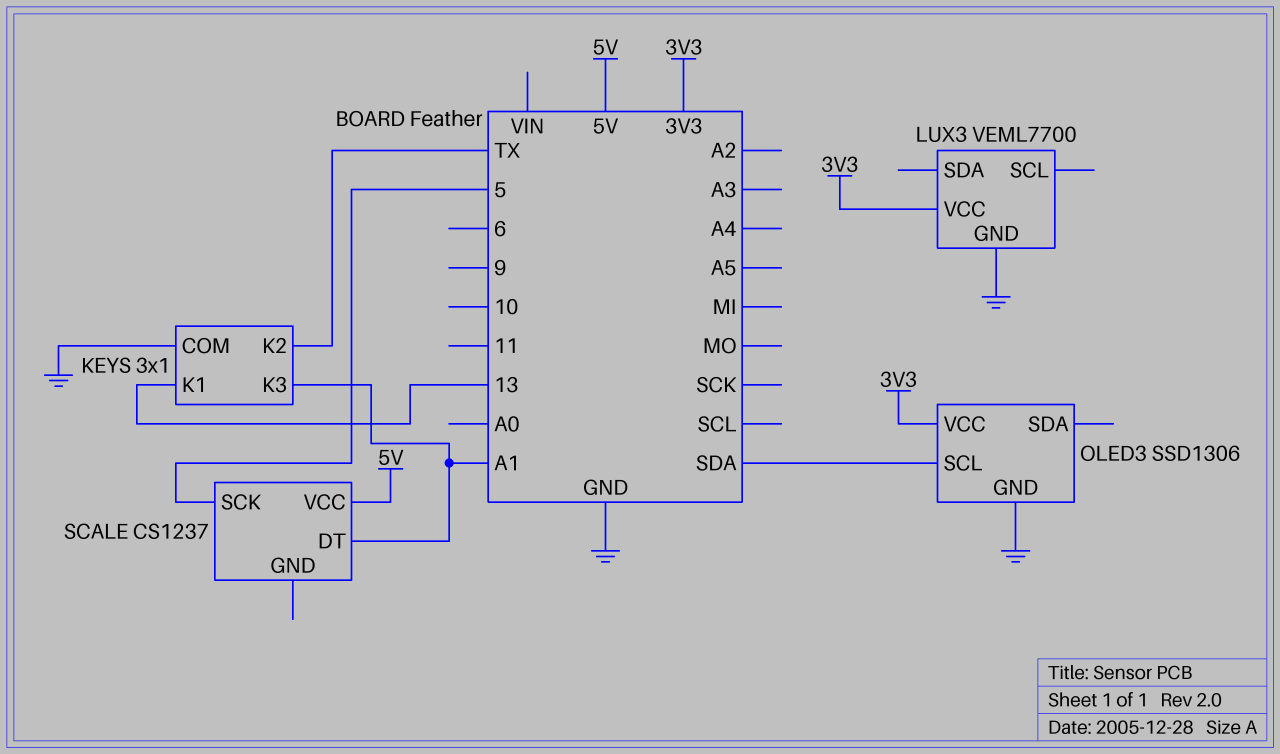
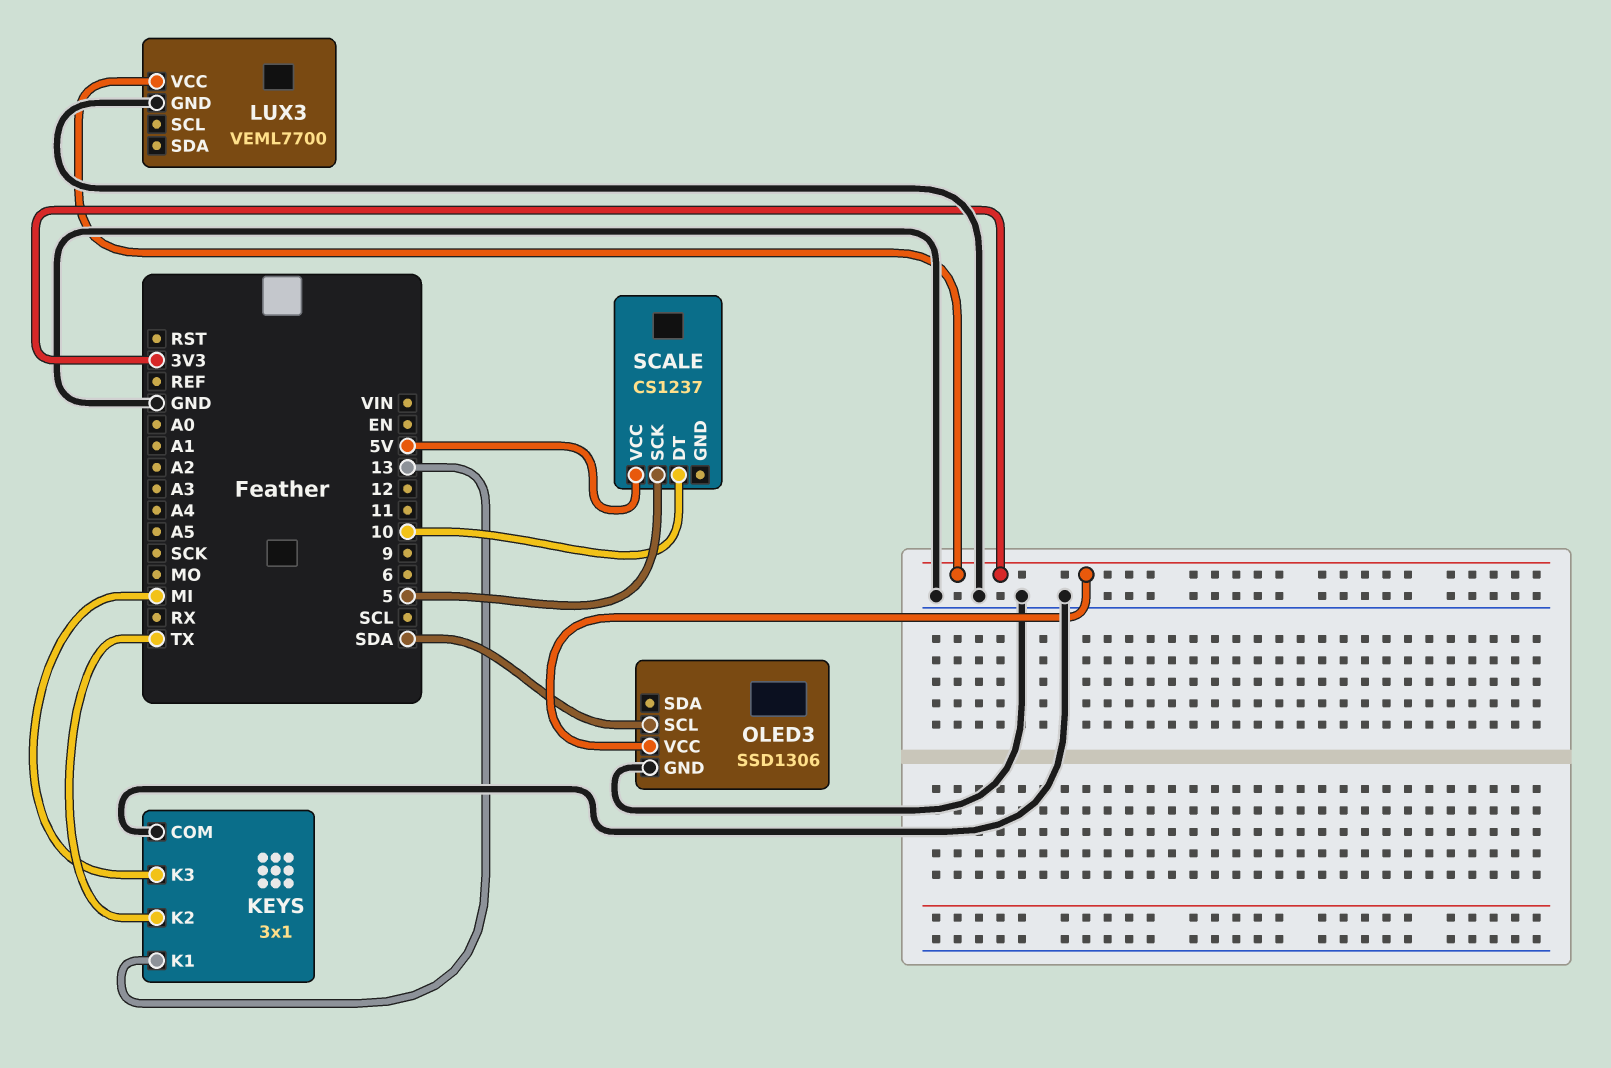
KEYS pin K3: A1 -> MI
SCALE pin DT: A1 -> 10

